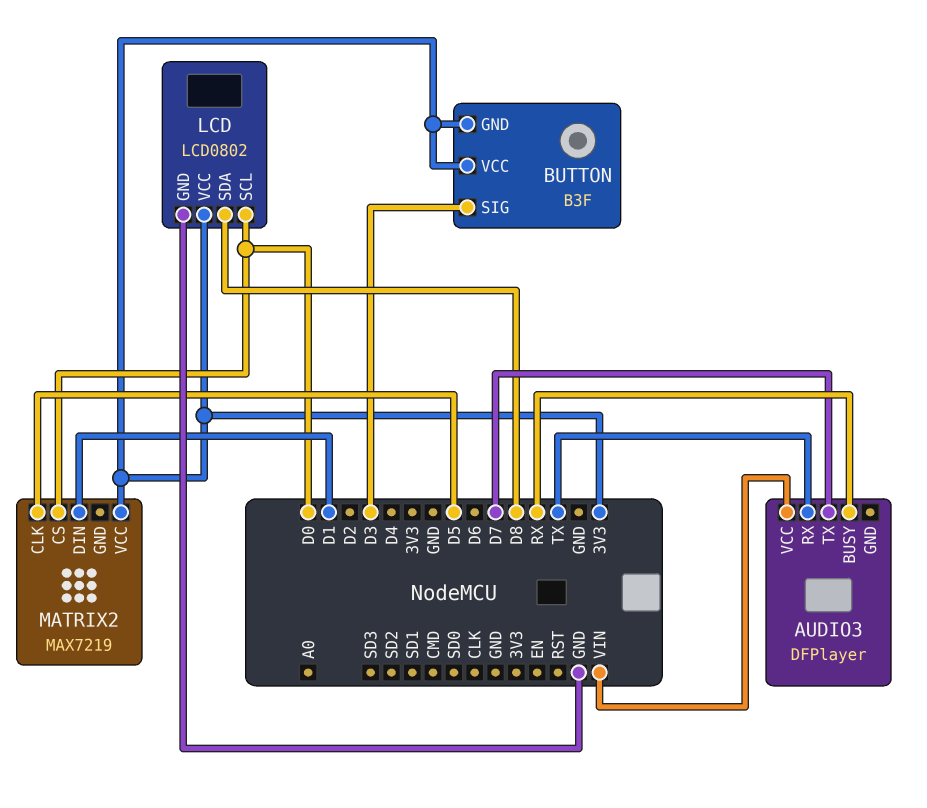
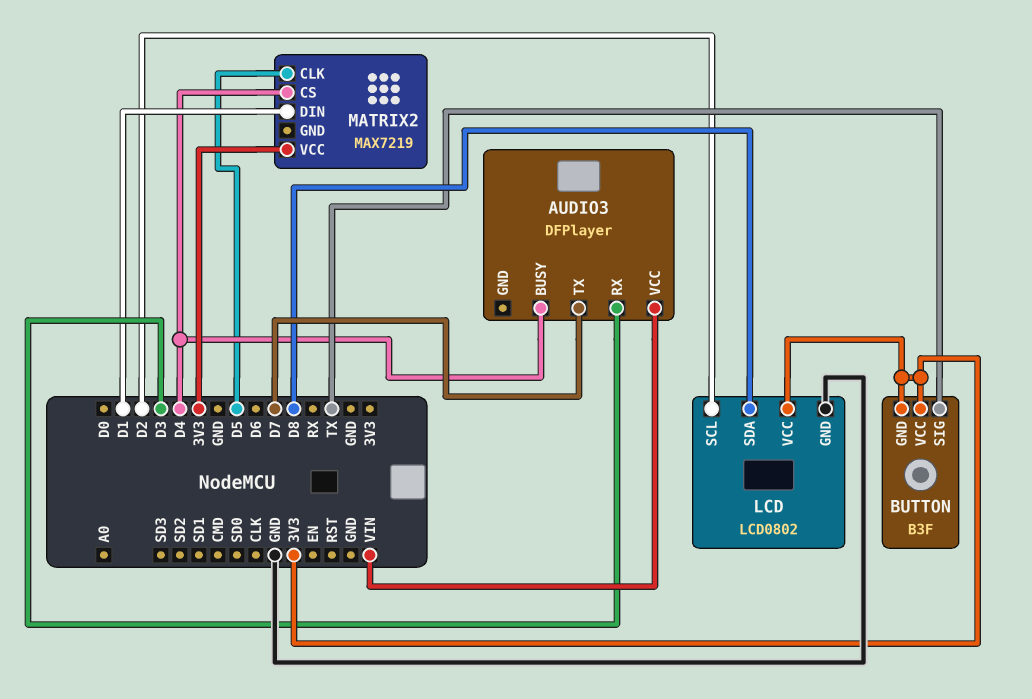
AUDIO3 pin BUSY: RX -> D4
AUDIO3 pin RX: TX -> D3
BUTTON pin SIG: D3 -> TX
LCD pin SCL: D0 -> D2
MATRIX2 pin CS: D0 -> D4

